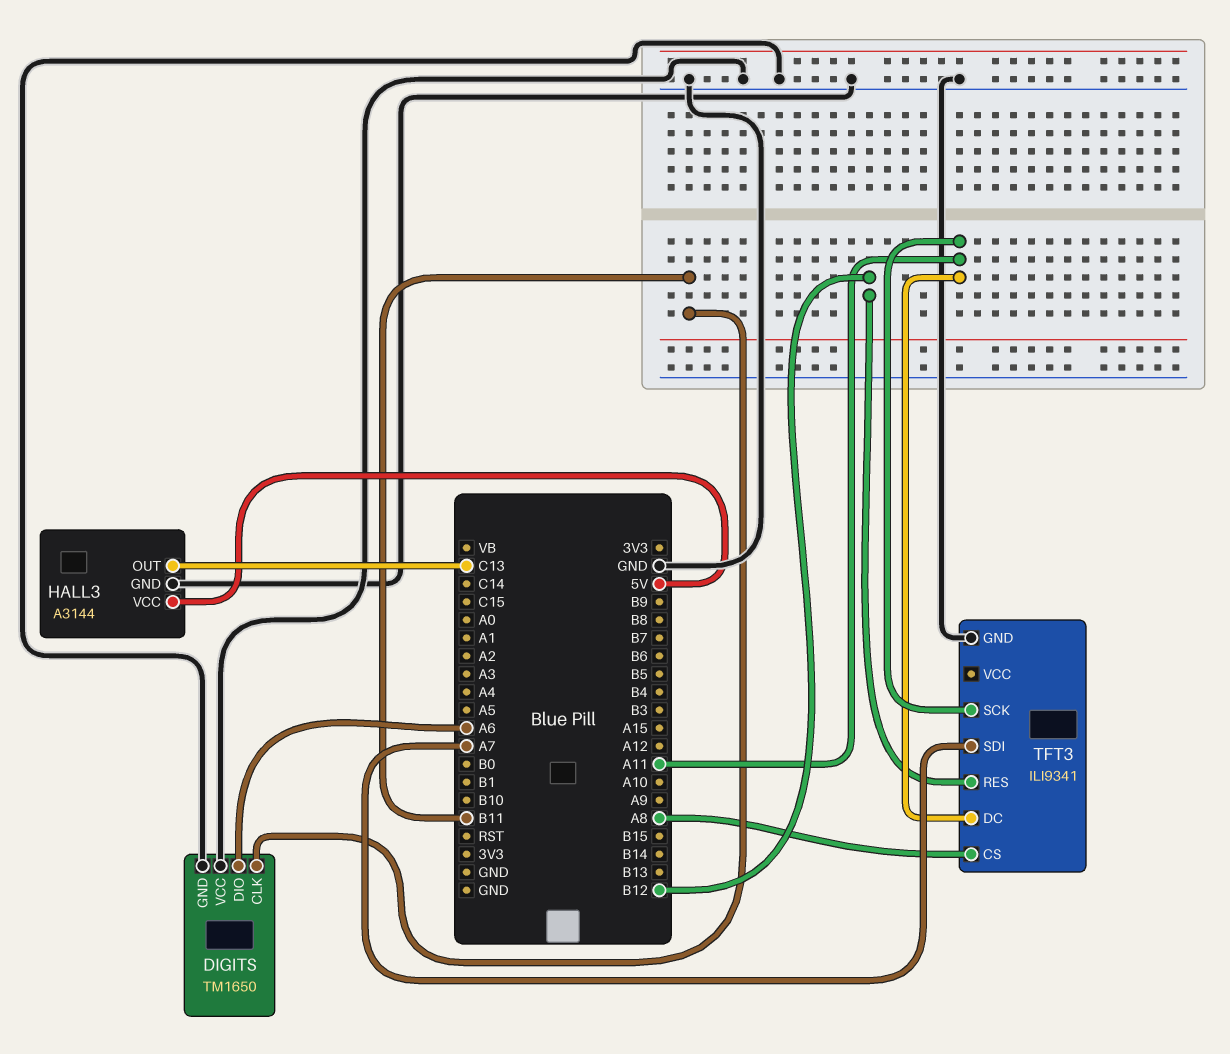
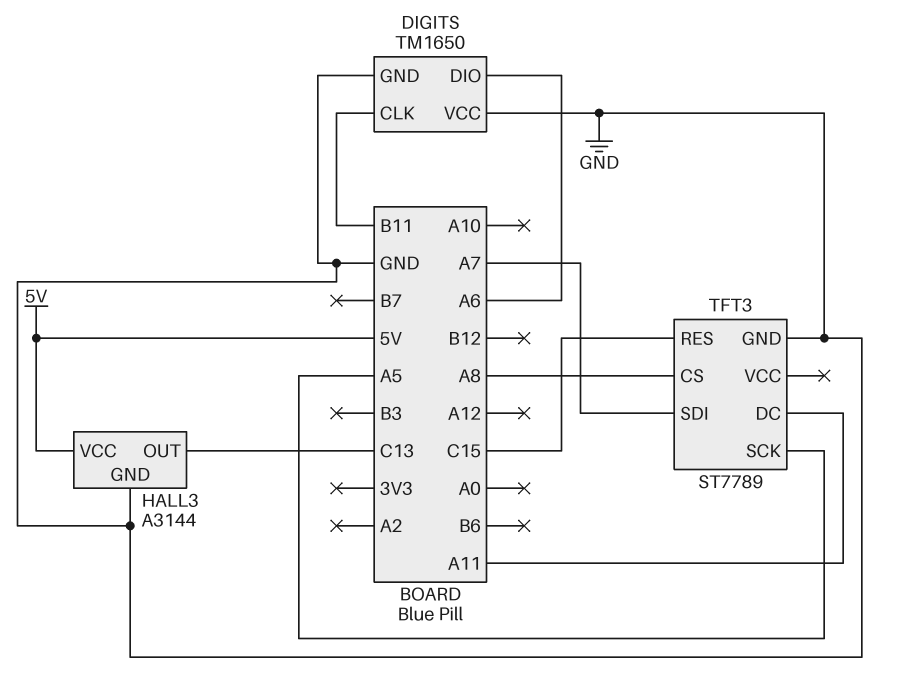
TFT3: ILI9341 -> ST7789
TFT3 pin RES: B12 -> C15
TFT3 pin SCK: A11 -> A5

